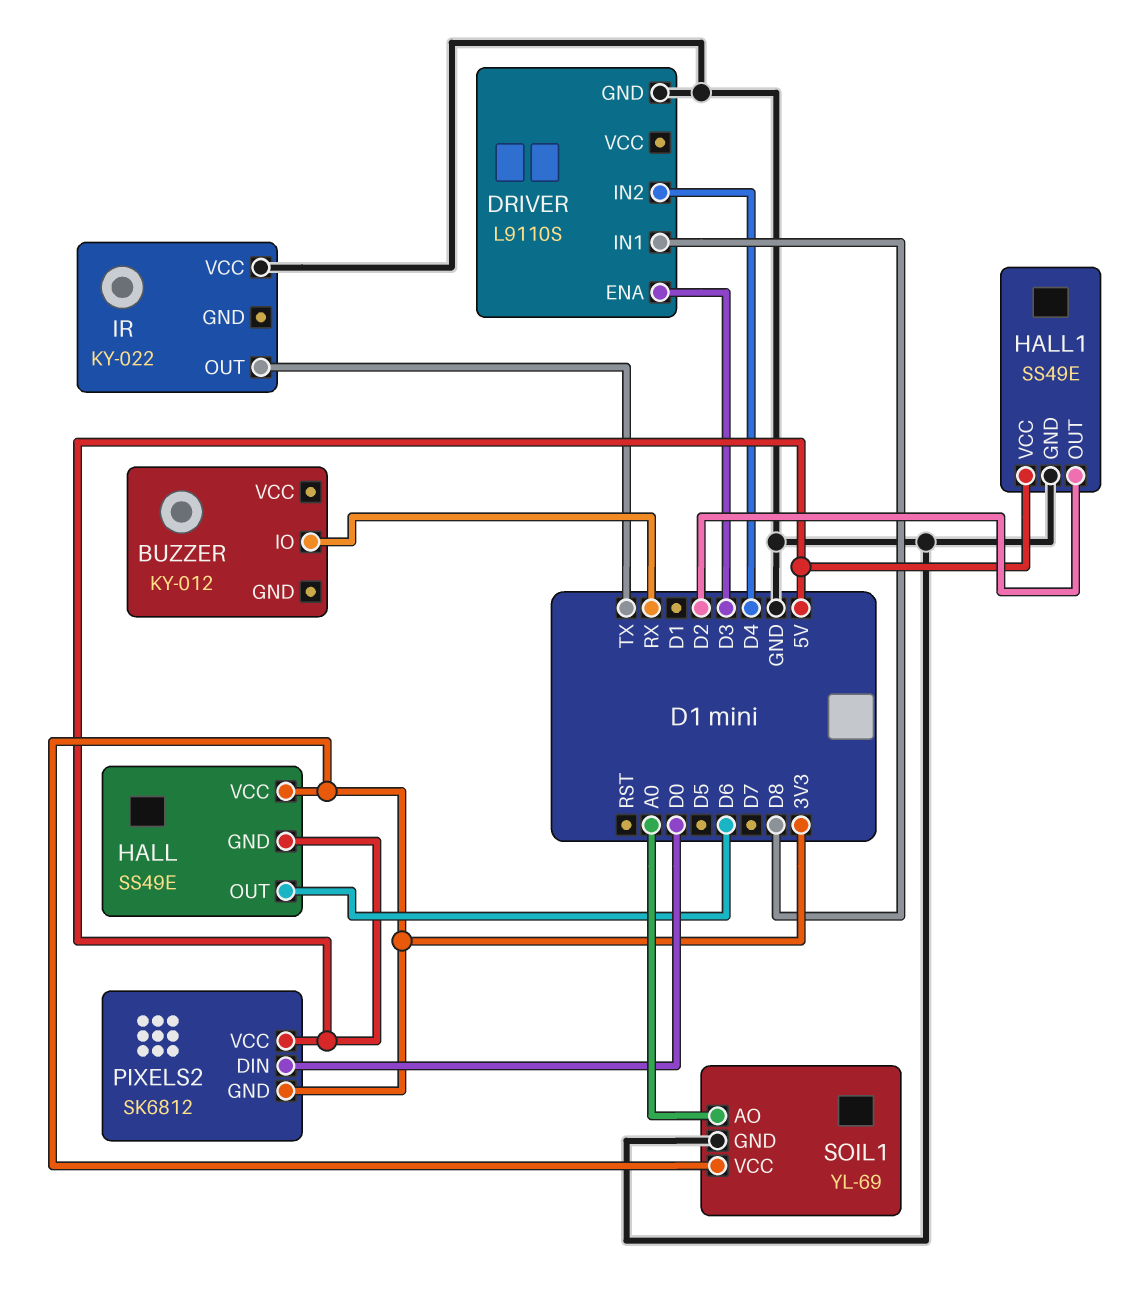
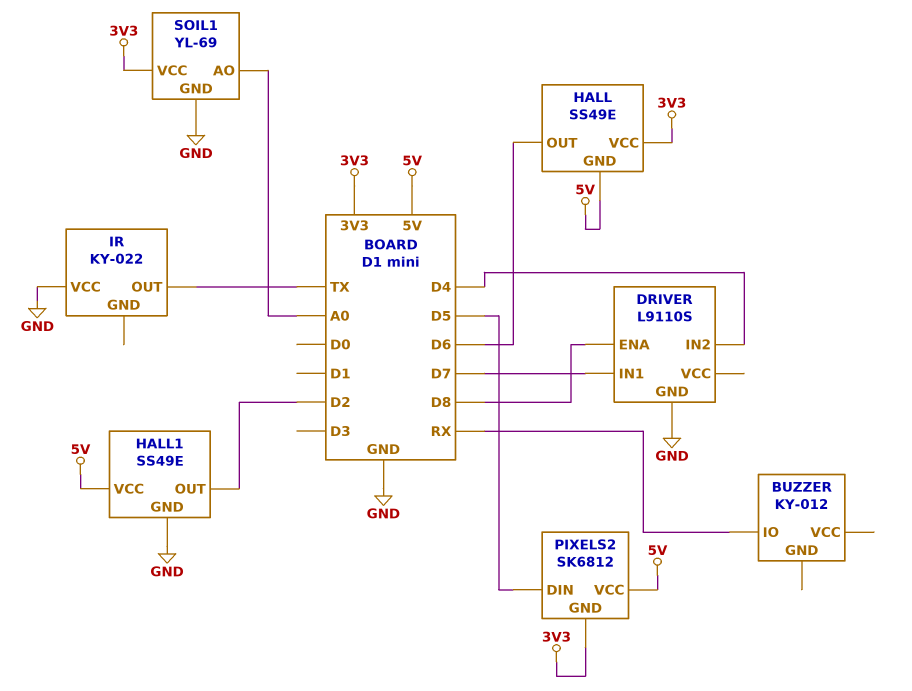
DRIVER pin ENA: D3 -> D8
DRIVER pin IN1: D8 -> D7
PIXELS2 pin DIN: D0 -> D5

